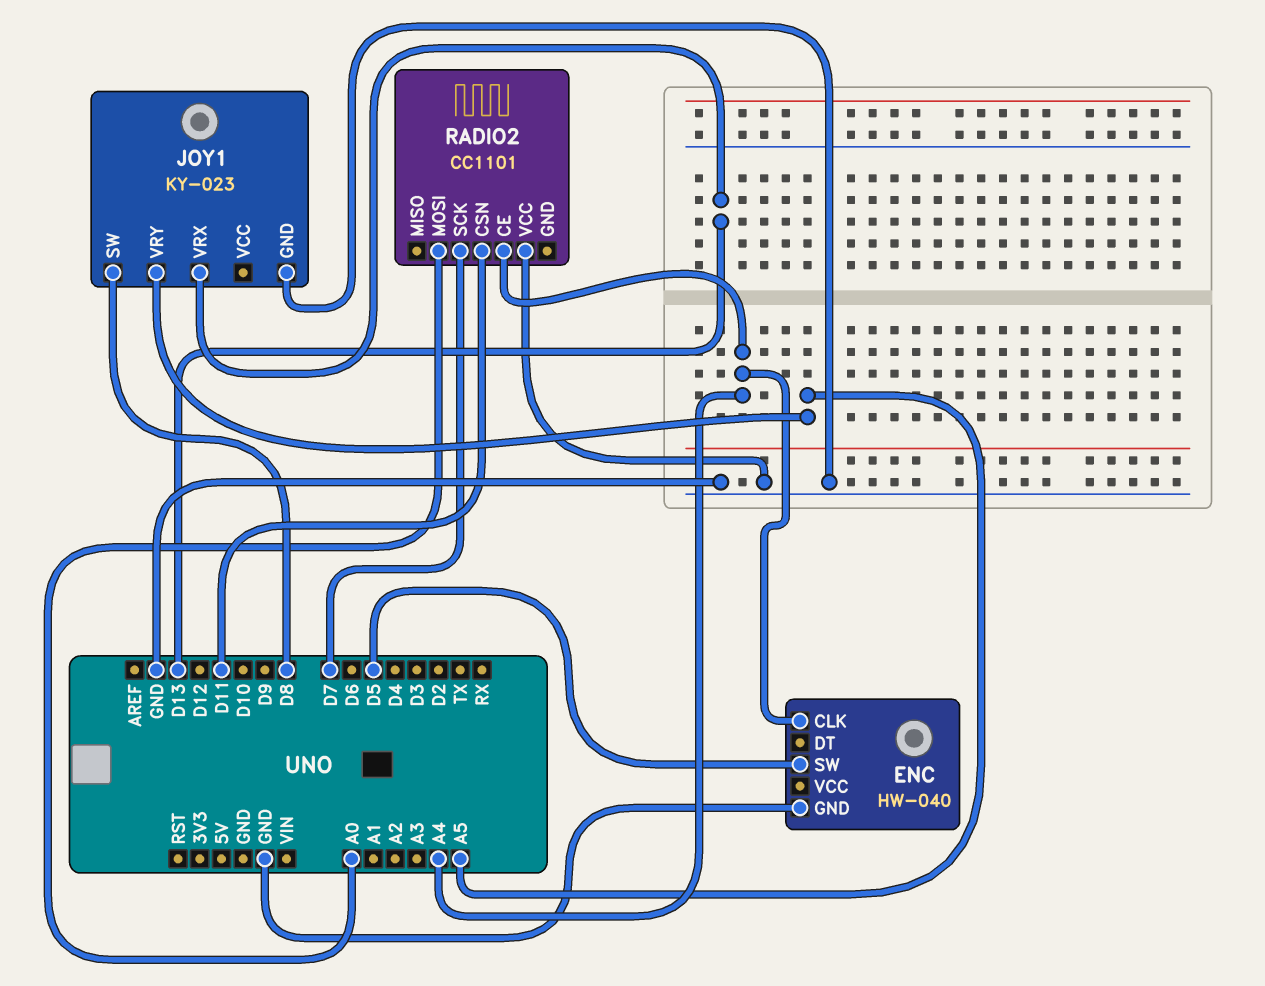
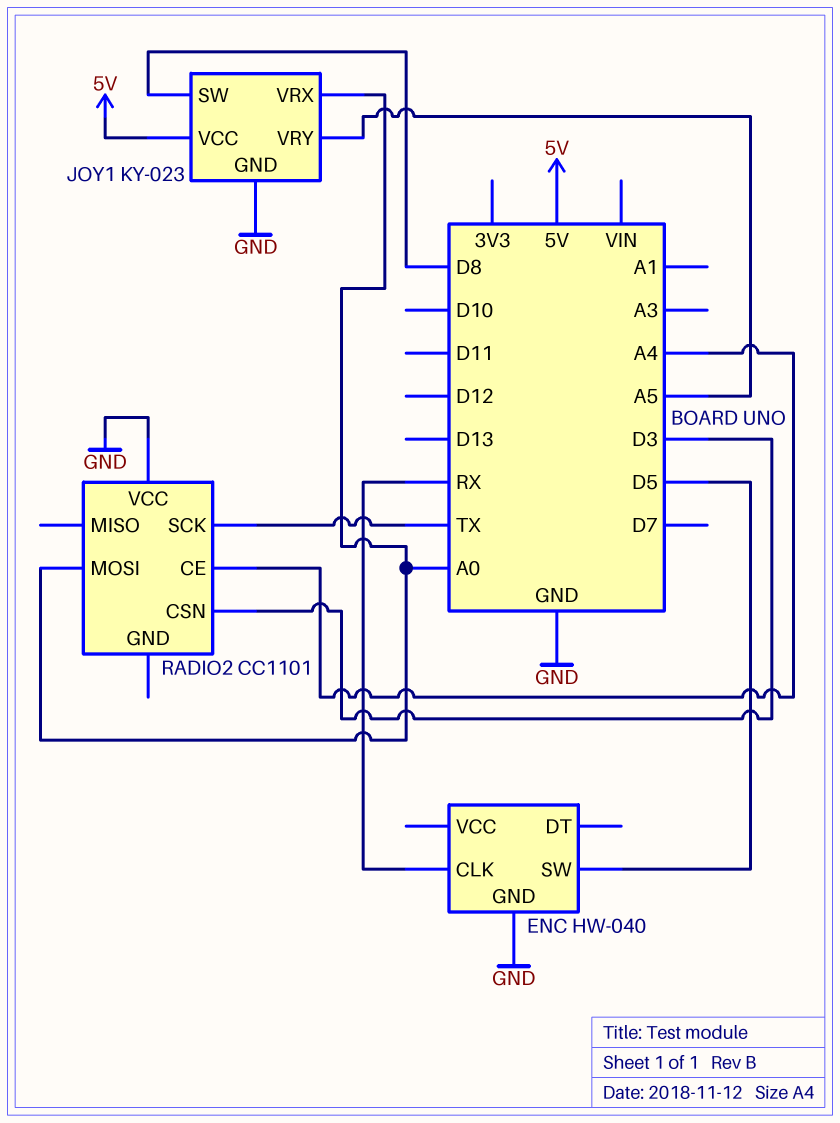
ENC pin CLK: A4 -> RX
JOY1 pin VCC: none -> 5V
JOY1 pin VRX: D13 -> A0
RADIO2 pin CSN: D11 -> D3
RADIO2 pin SCK: D7 -> TX

